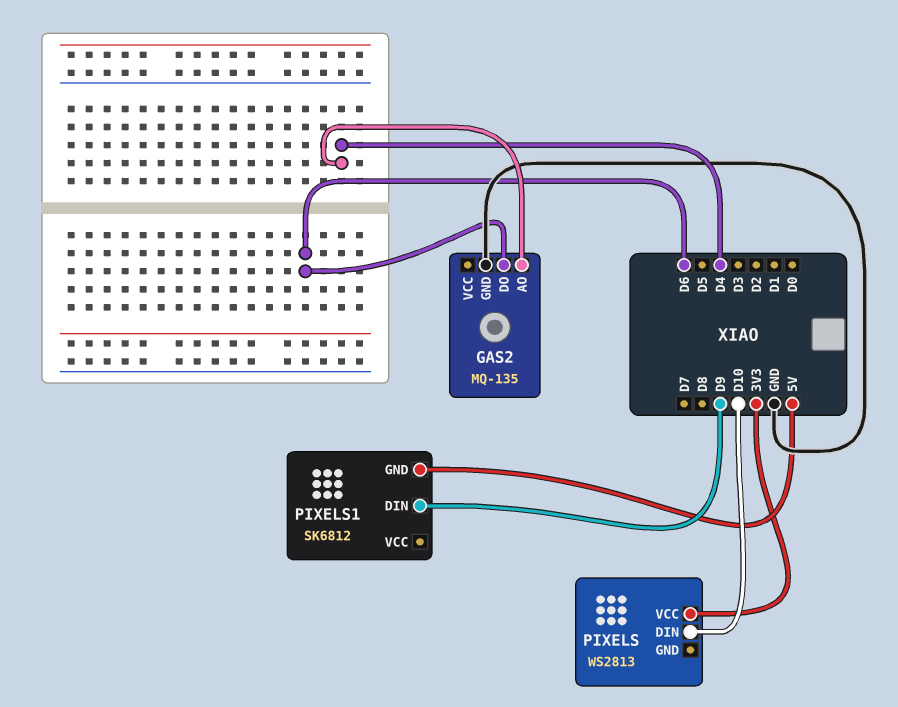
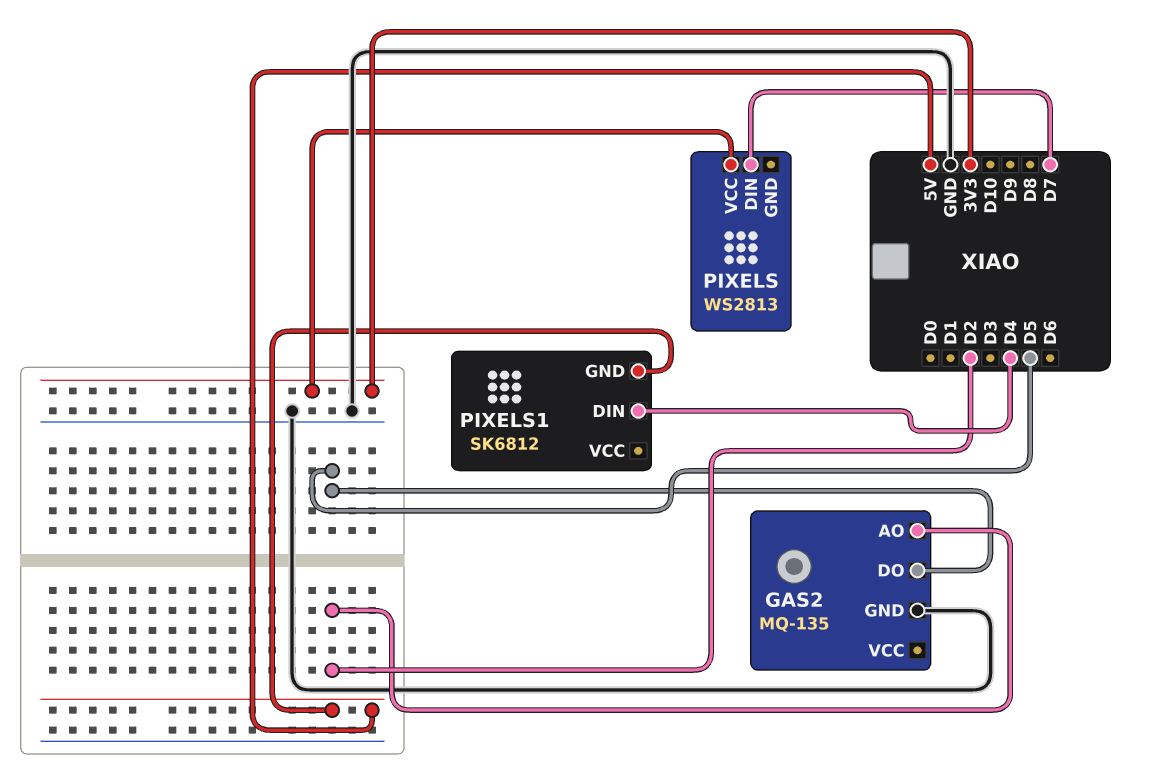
GAS2 pin AO: D4 -> D2
GAS2 pin DO: D6 -> D5
PIXELS pin DIN: D10 -> D7
PIXELS1 pin DIN: D9 -> D4

